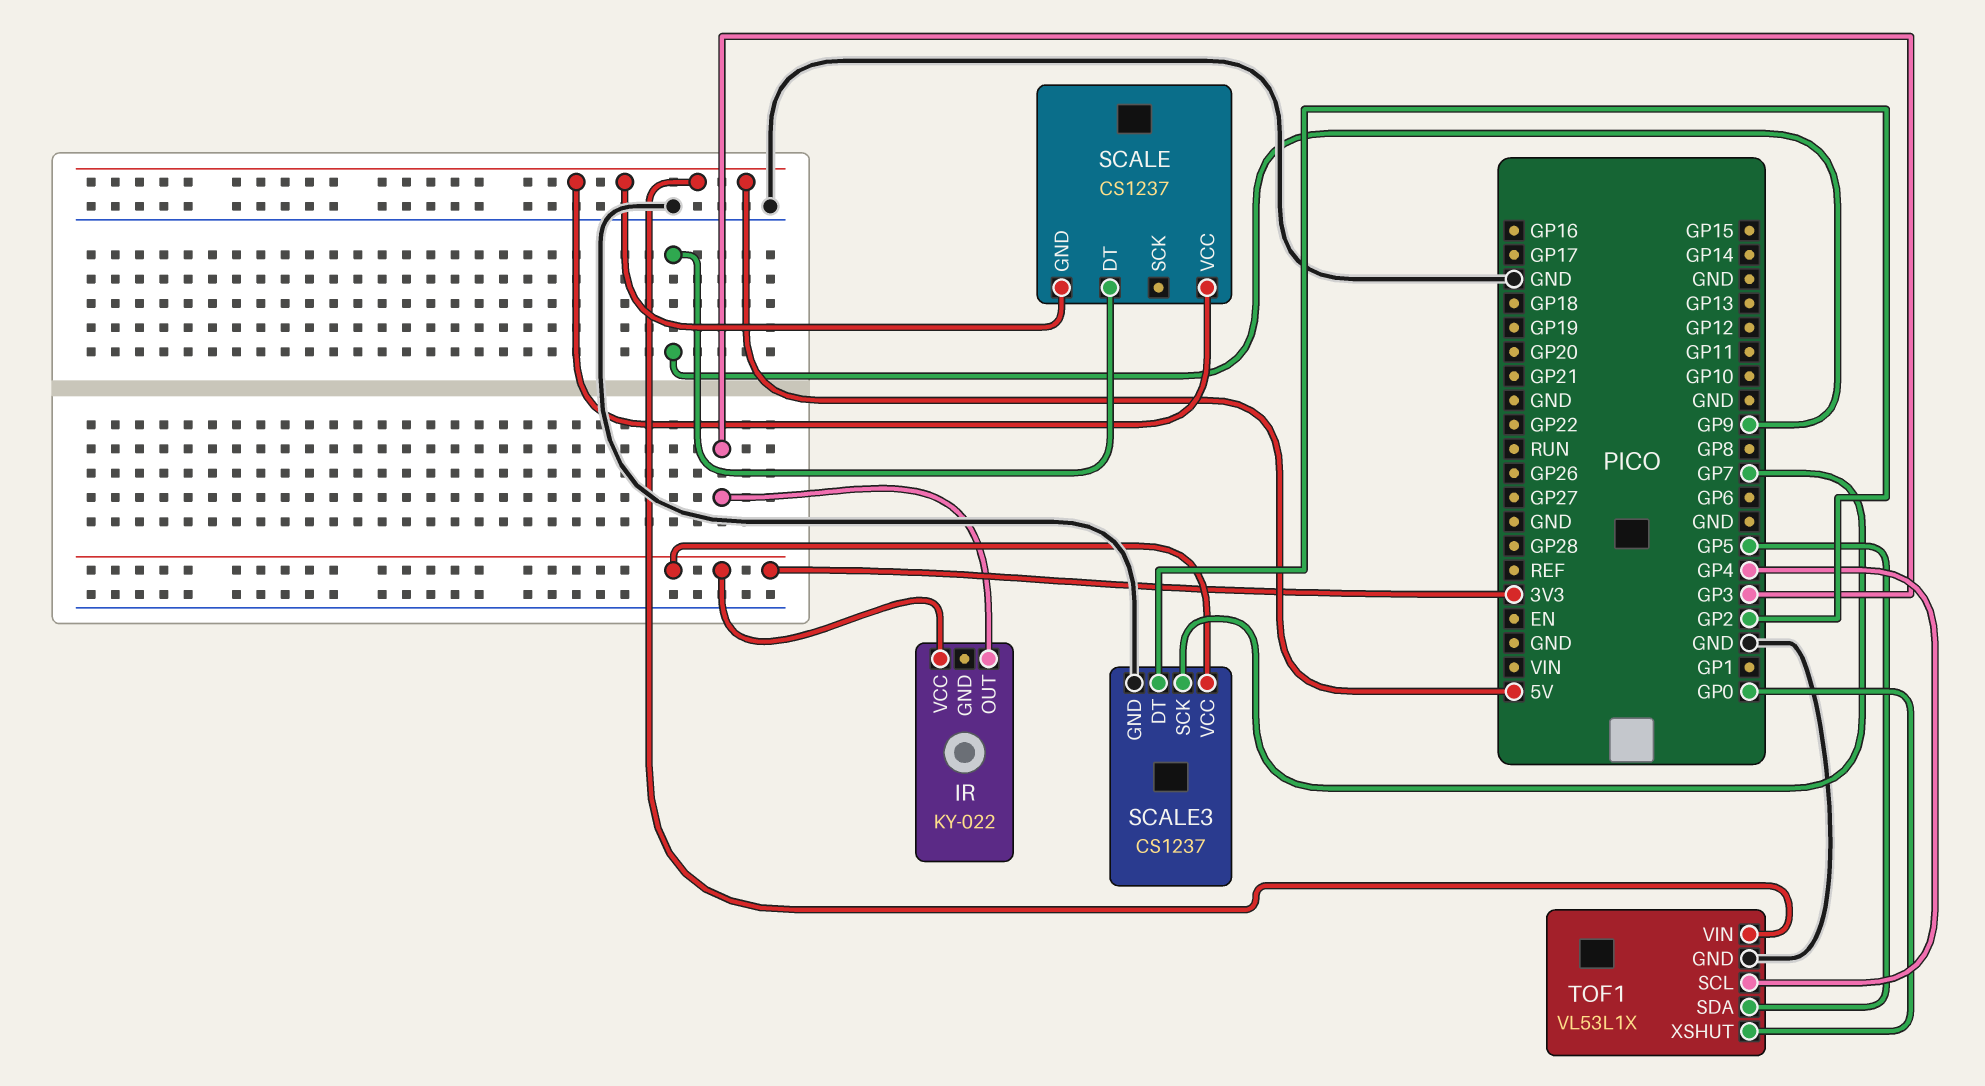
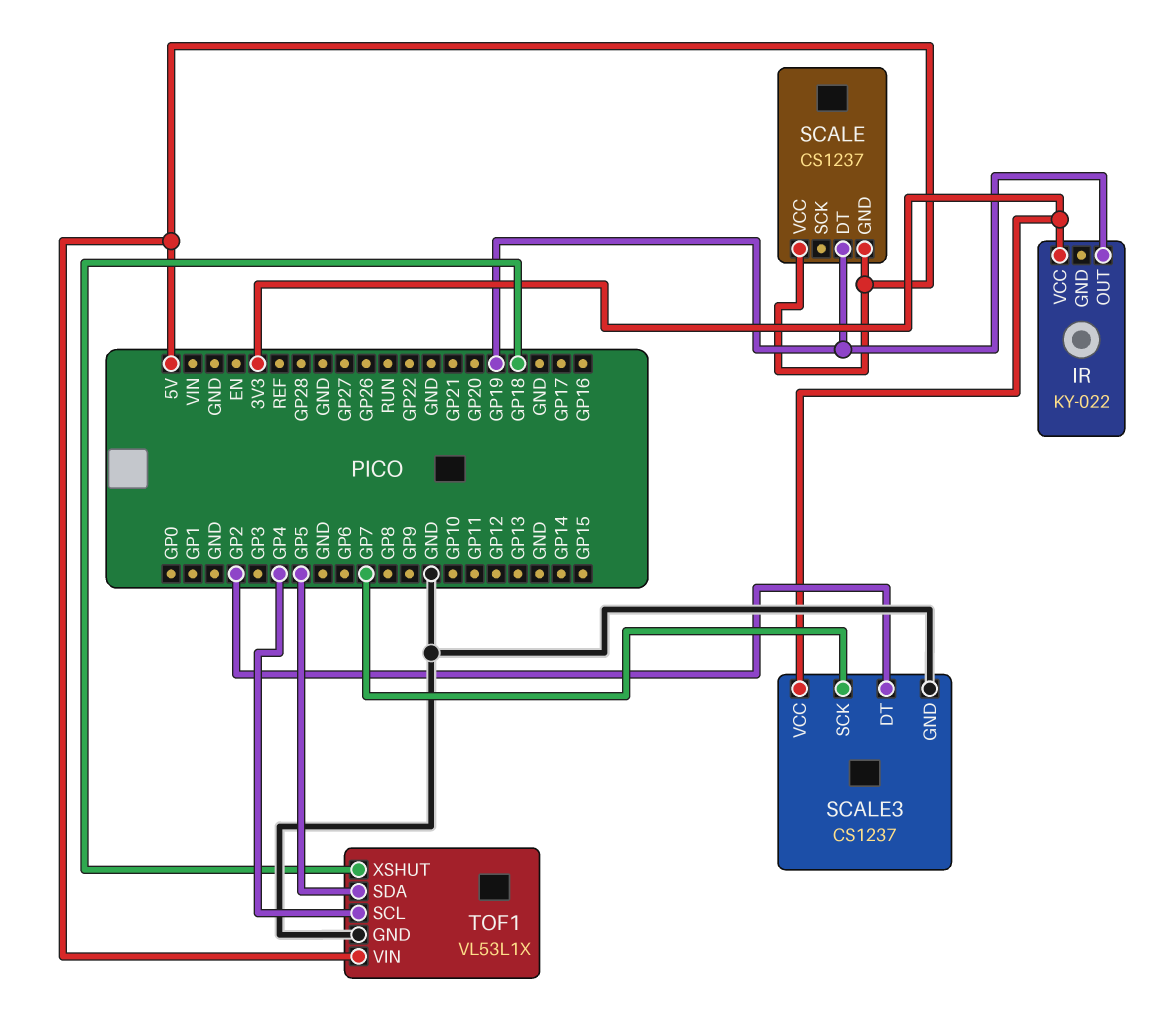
IR pin OUT: GP3 -> GP19
SCALE pin DT: GP9 -> GP19
TOF1 pin XSHUT: GP0 -> GP18

